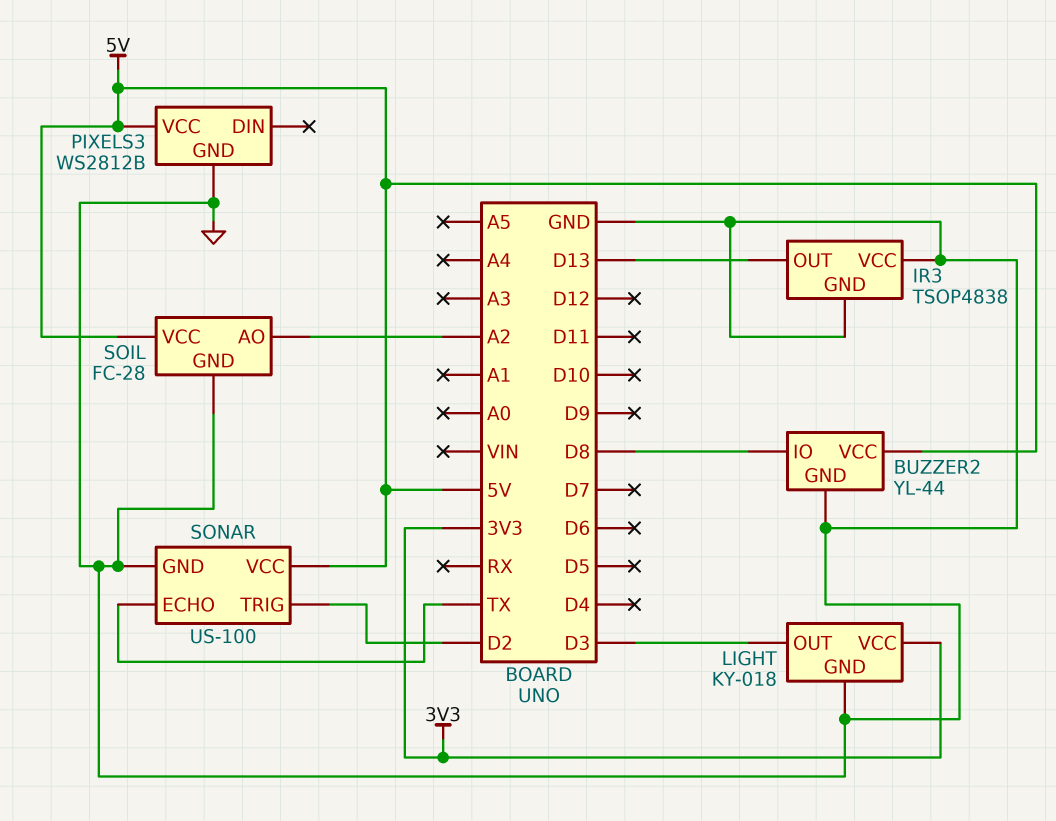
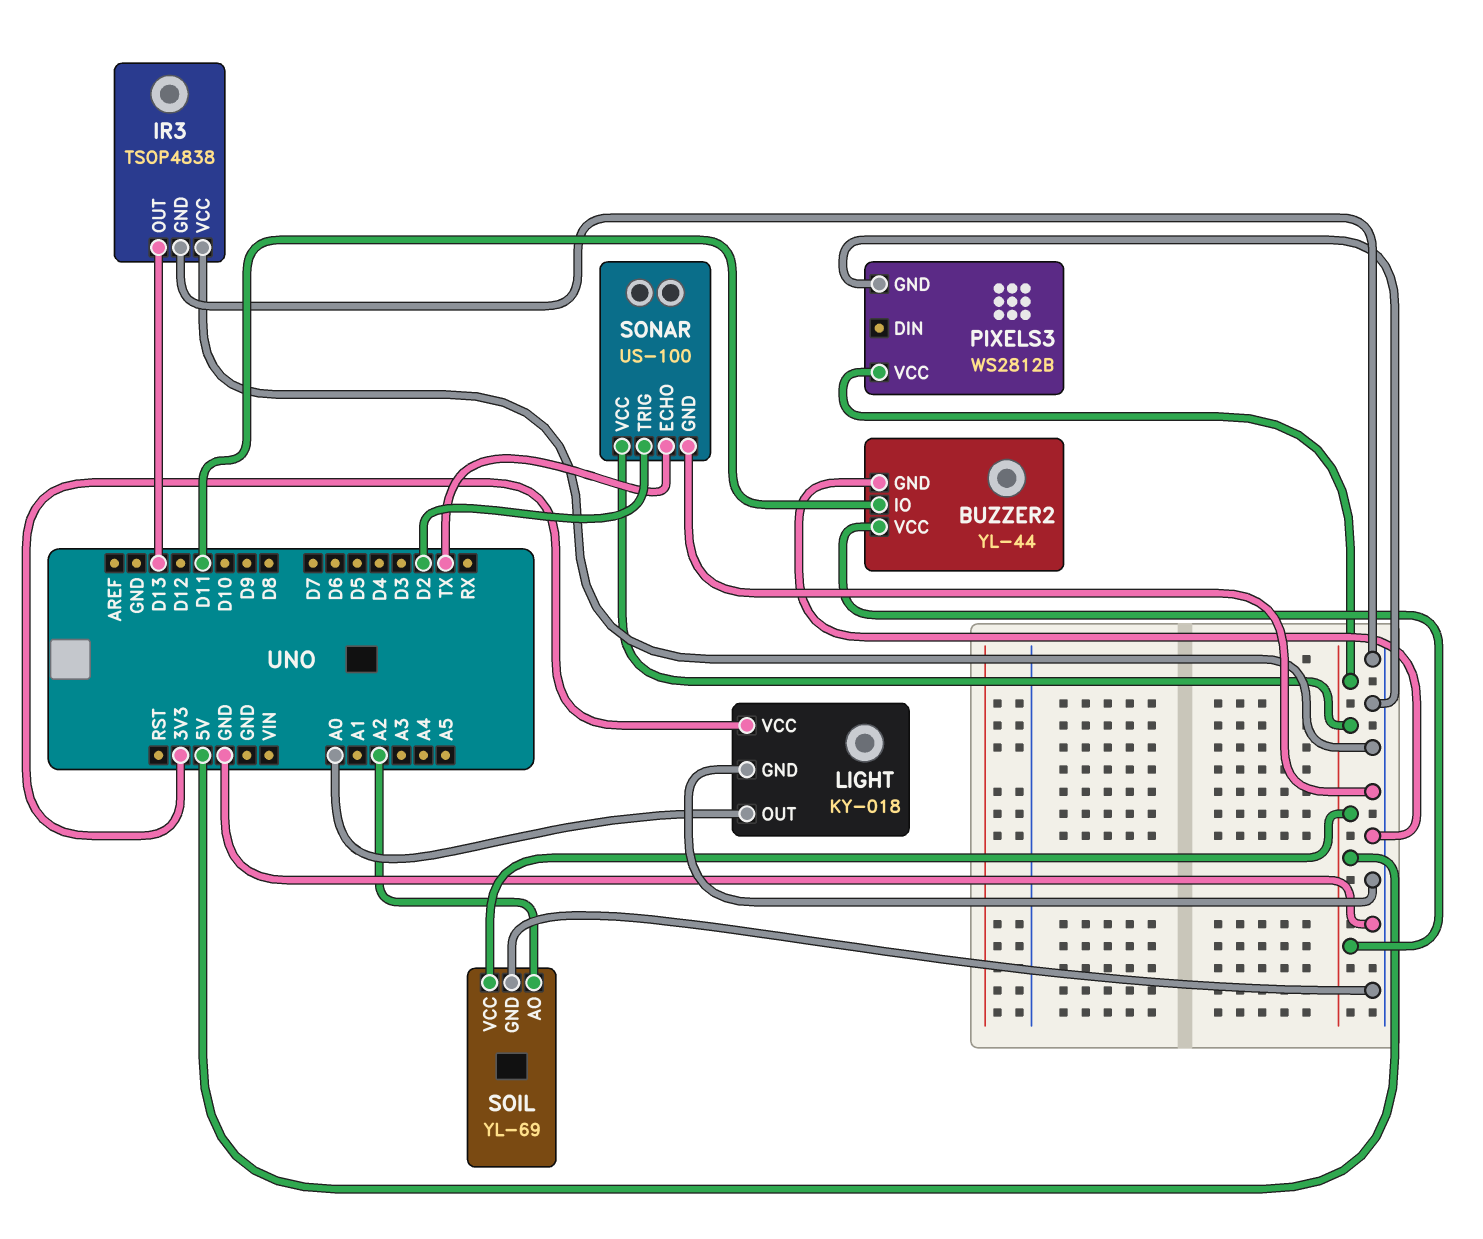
BUZZER2 pin IO: D8 -> D11
LIGHT pin OUT: D3 -> A0
SOIL: FC-28 -> YL-69

